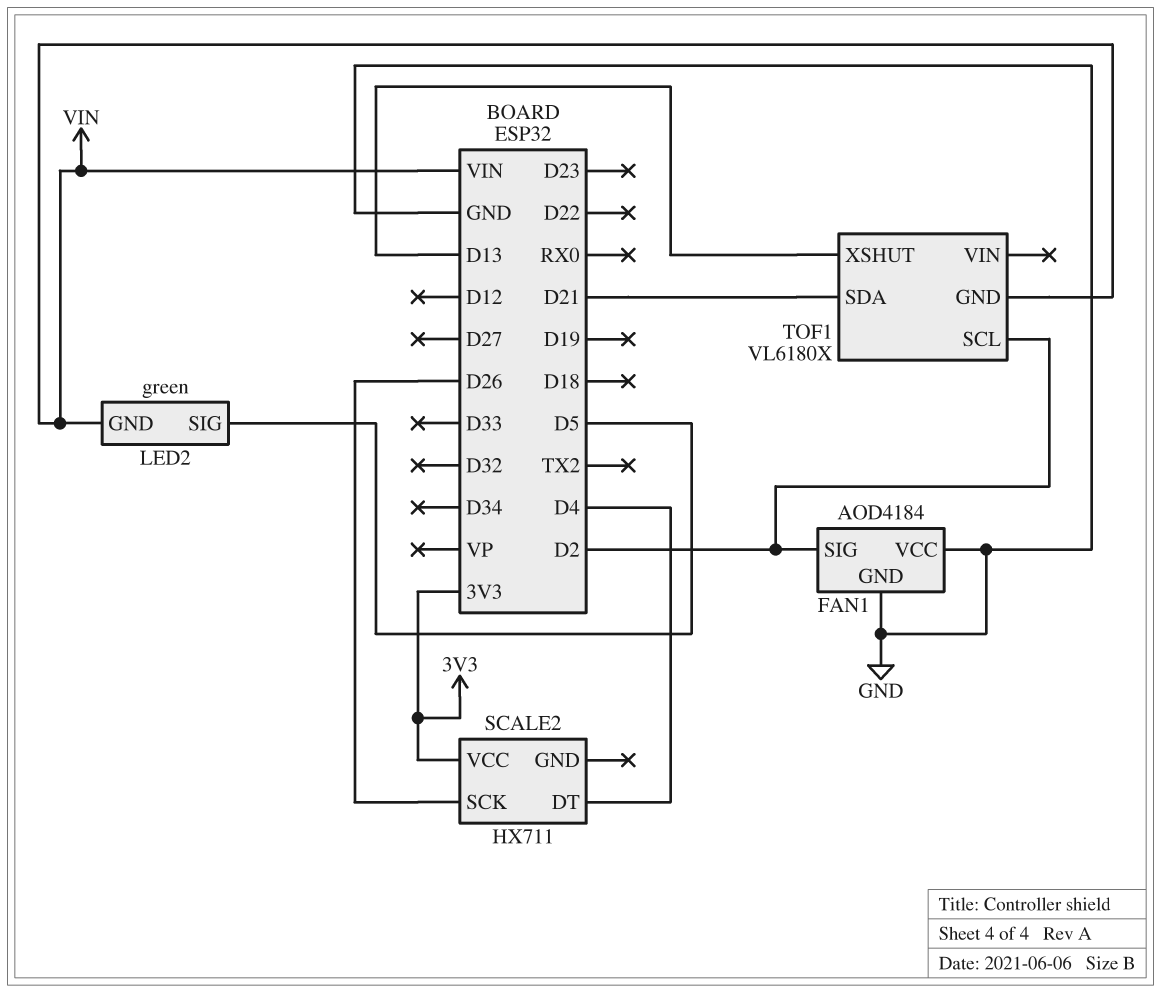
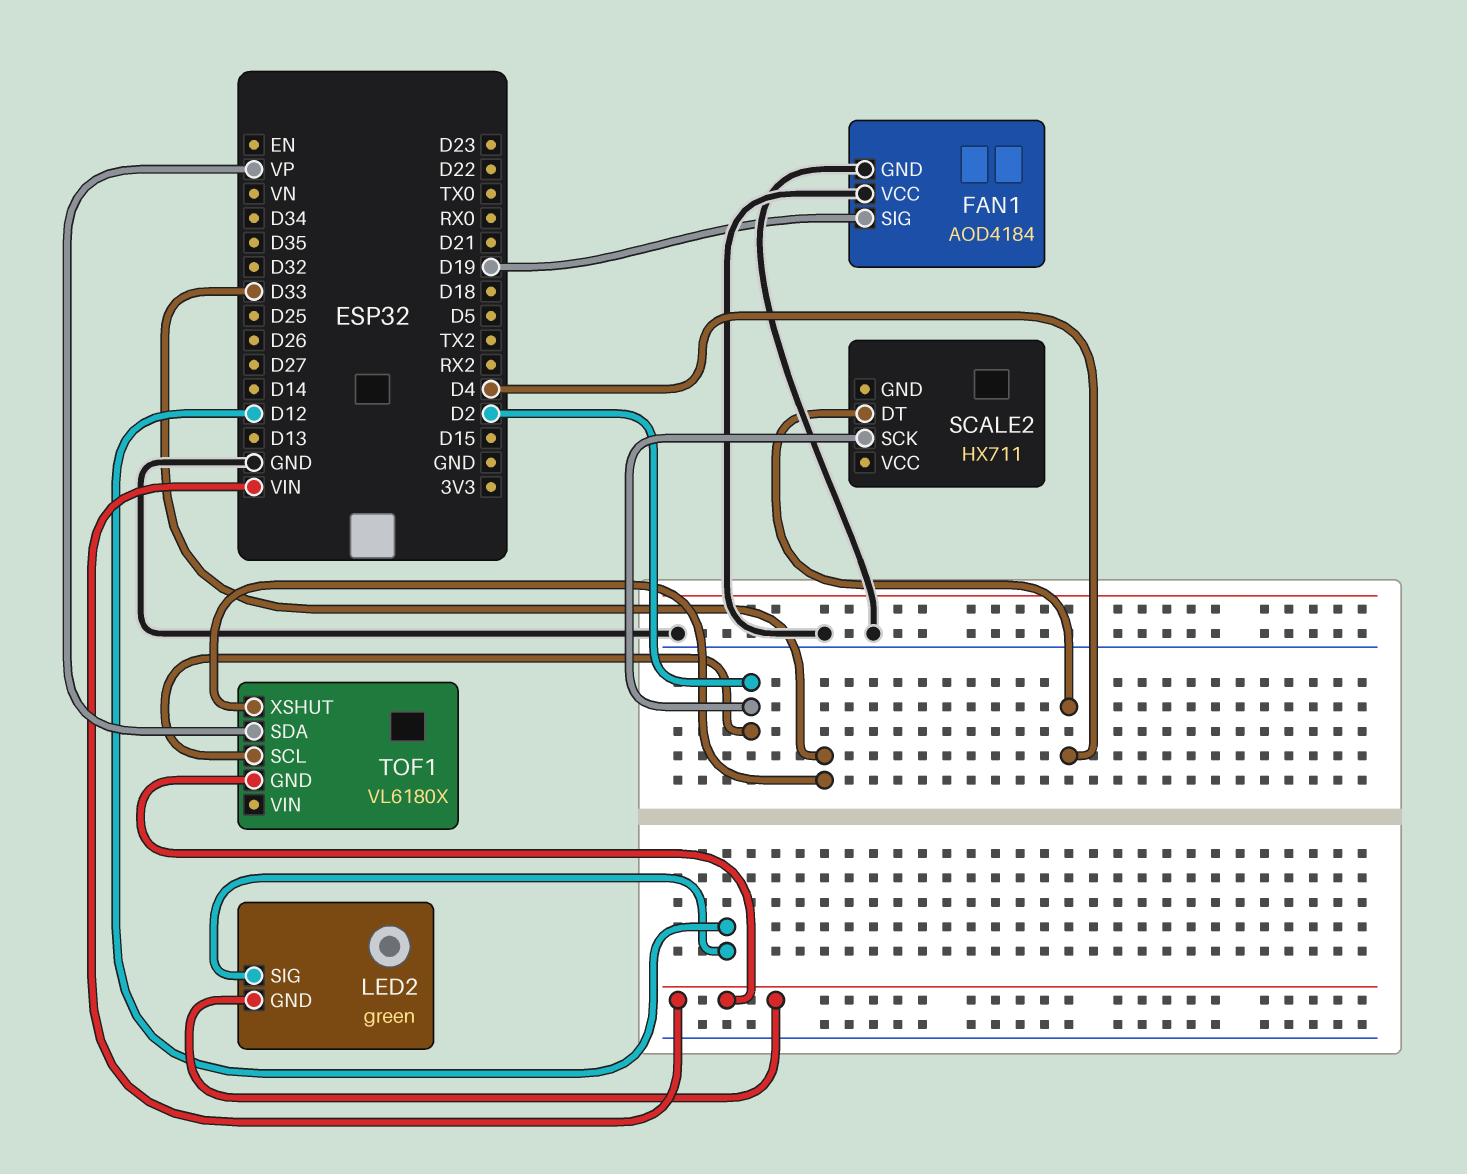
FAN1 pin SIG: D2 -> D19
LED2 pin SIG: D5 -> D12
SCALE2 pin SCK: D26 -> D2
SCALE2 pin VCC: 3V3 -> none
TOF1 pin SDA: D21 -> VP
TOF1 pin XSHUT: D13 -> D33

